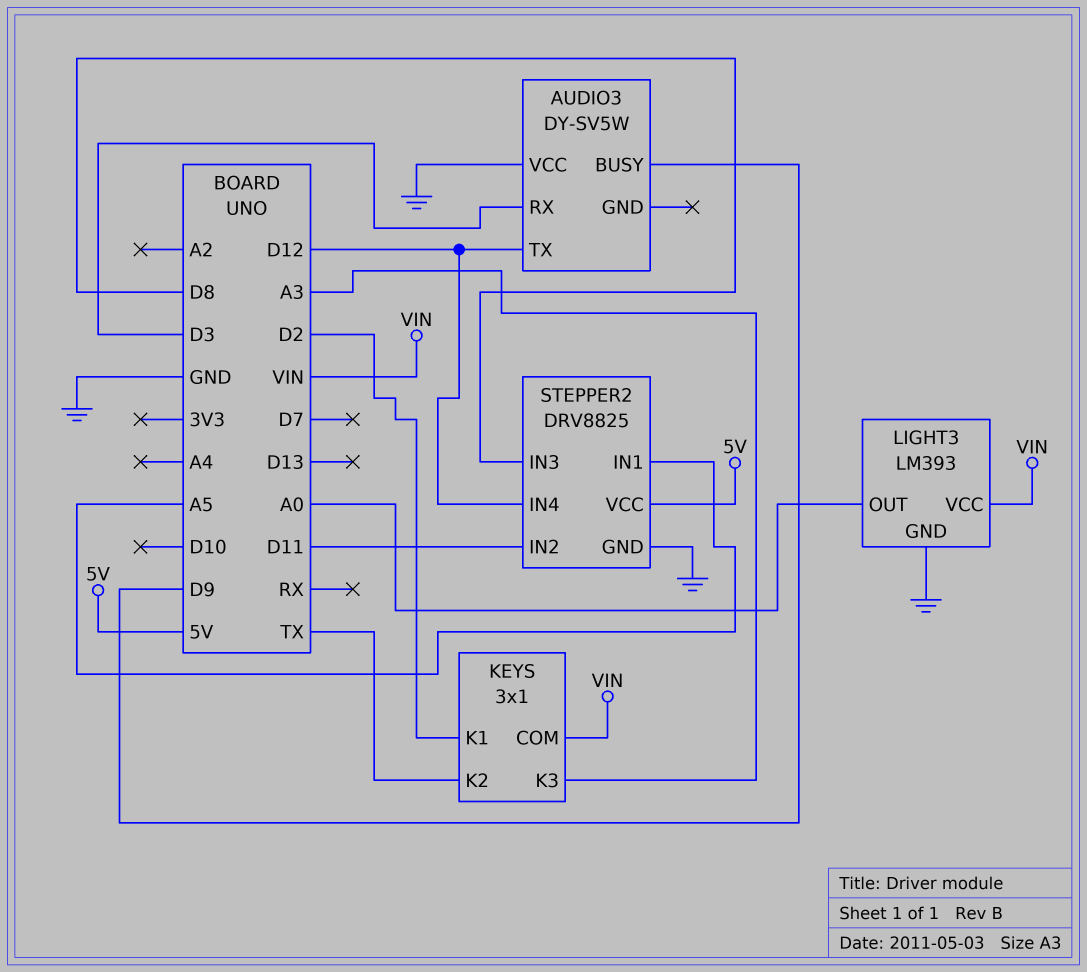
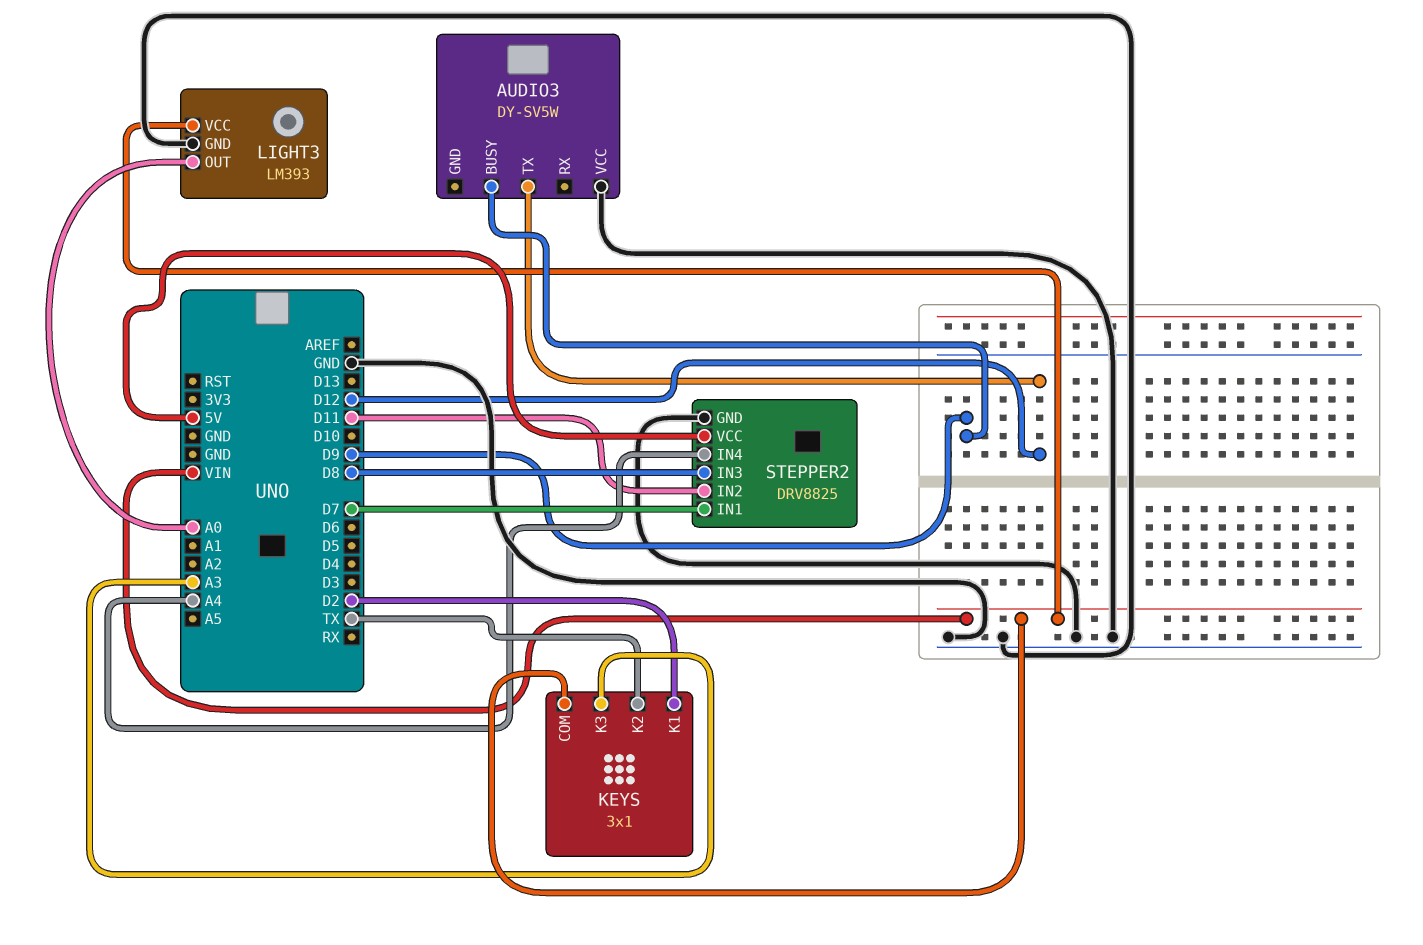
AUDIO3 pin RX: D3 -> none
STEPPER2 pin IN1: A5 -> D7
STEPPER2 pin IN4: D12 -> A4

